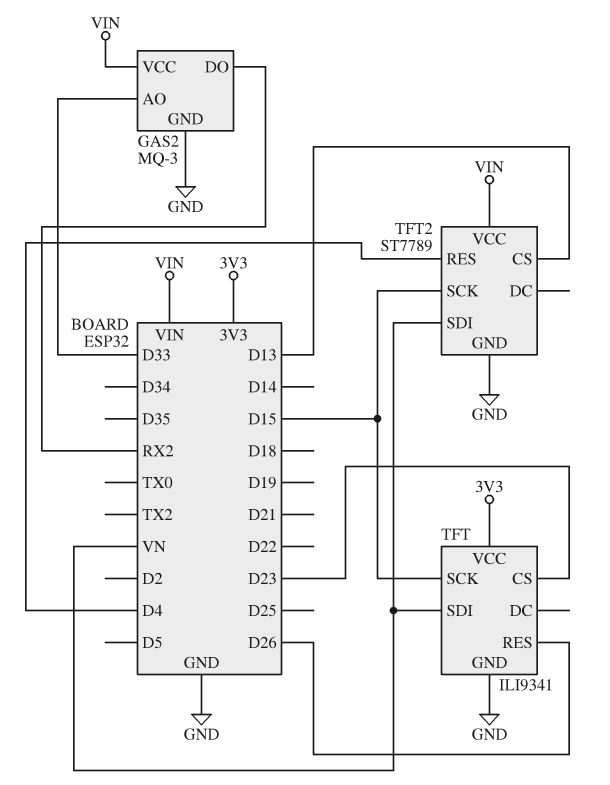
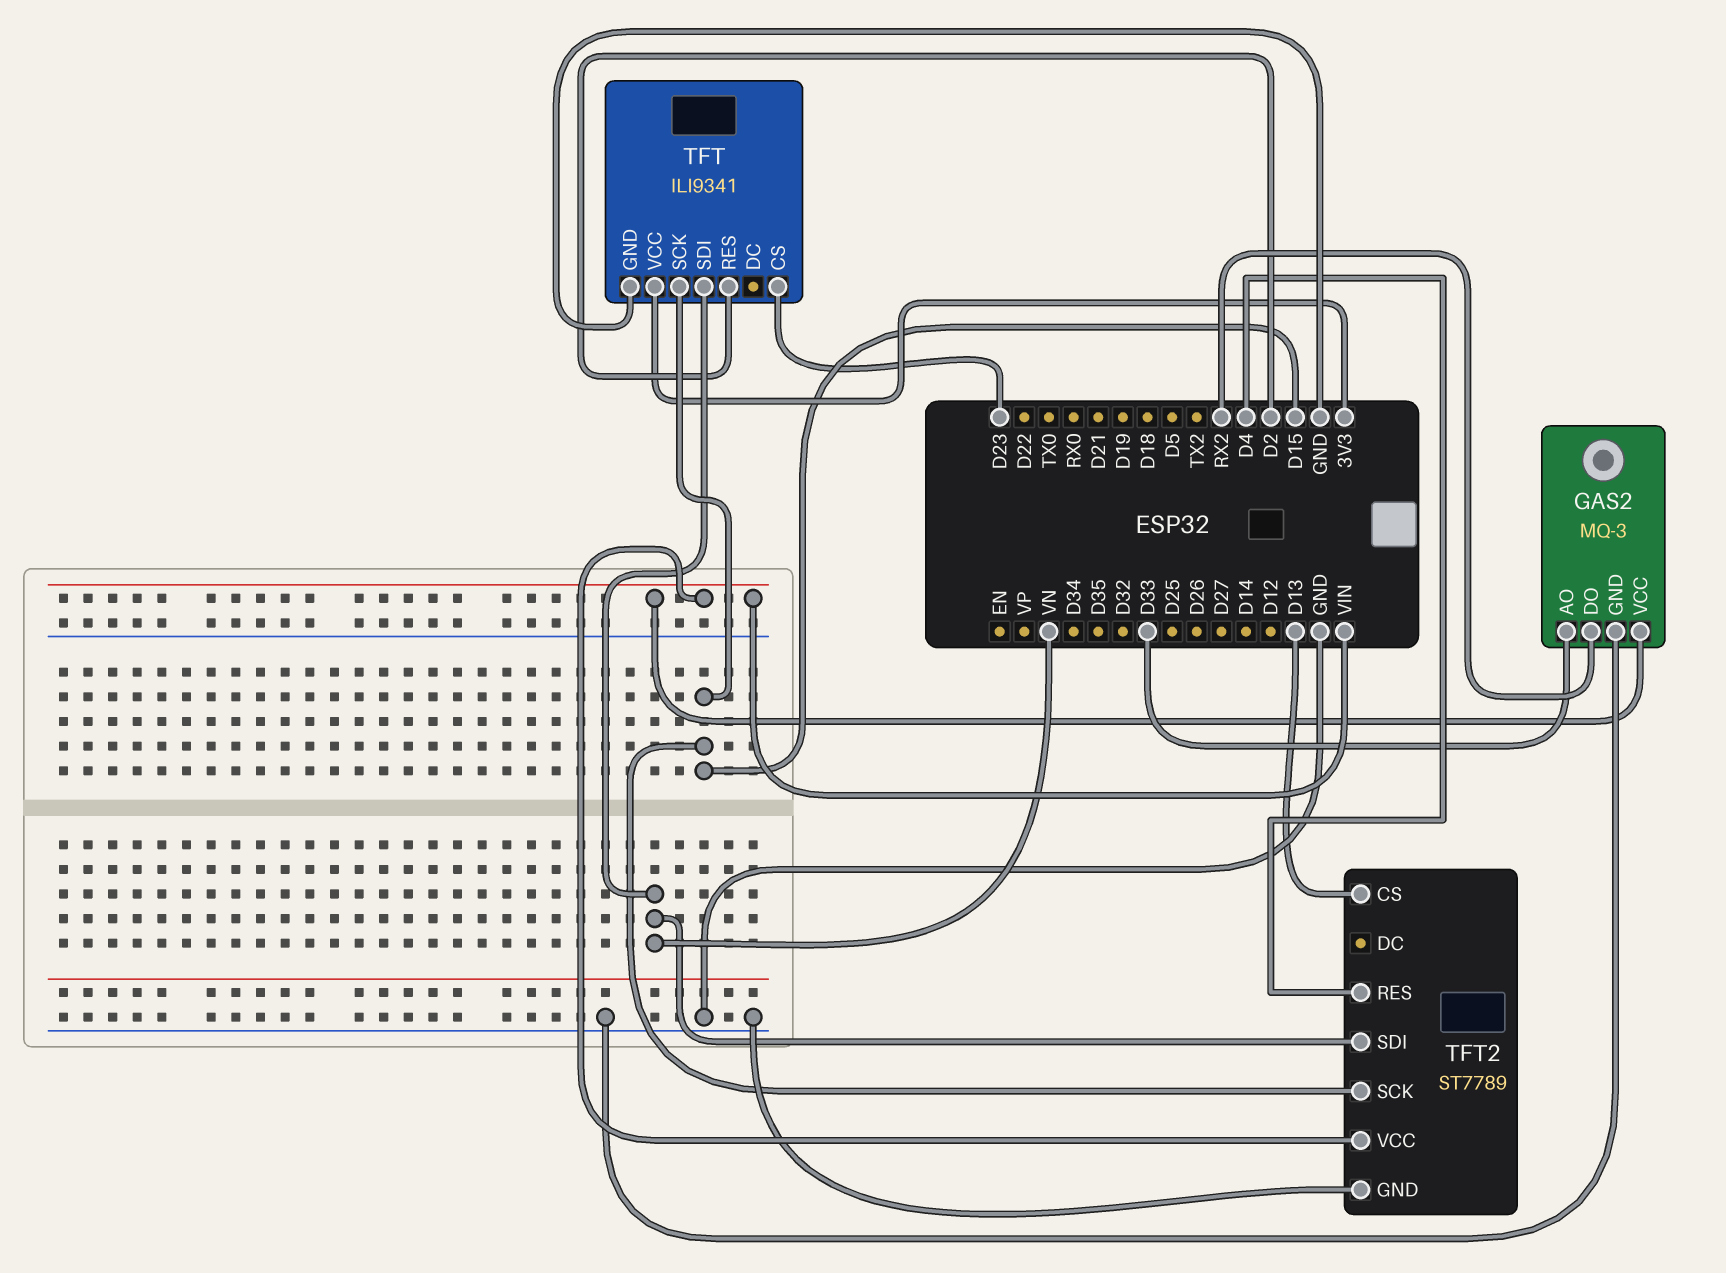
TFT pin RES: D26 -> D2

